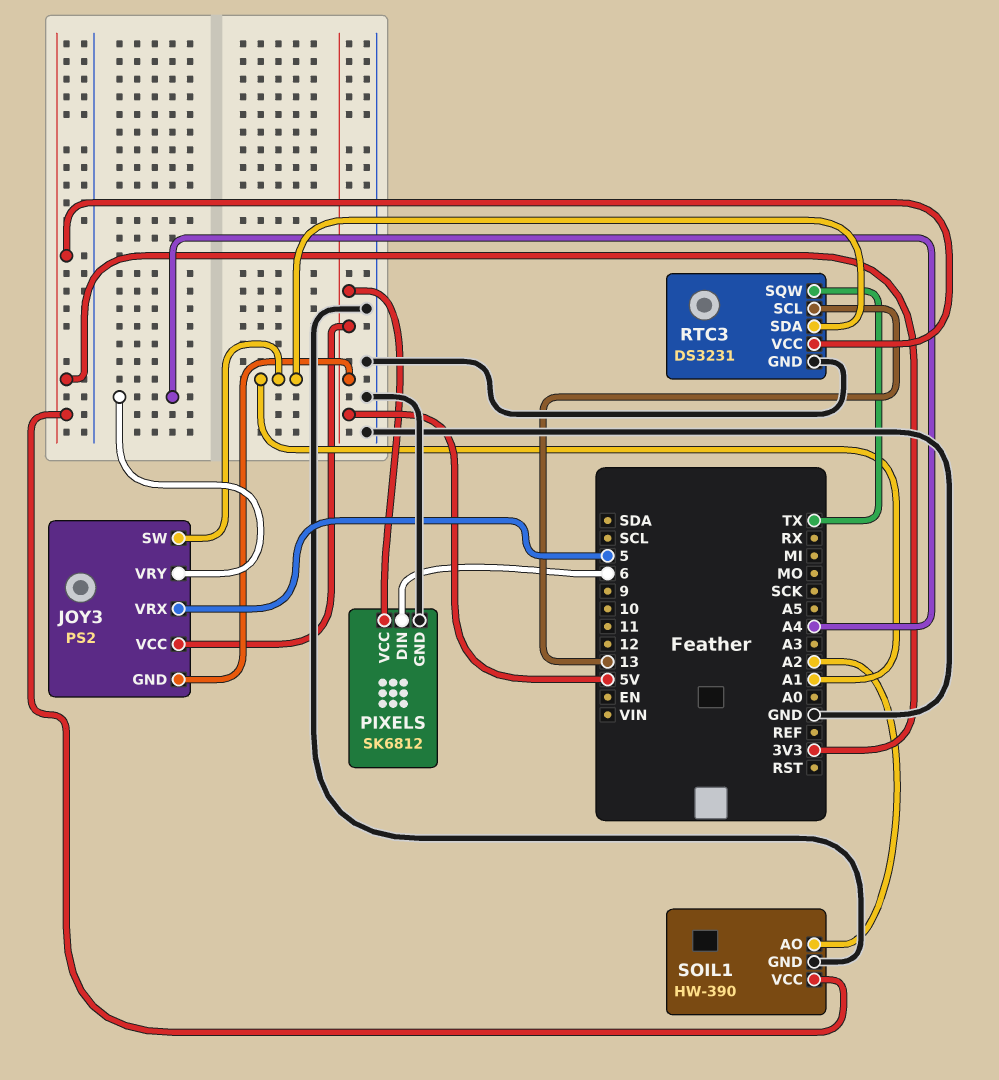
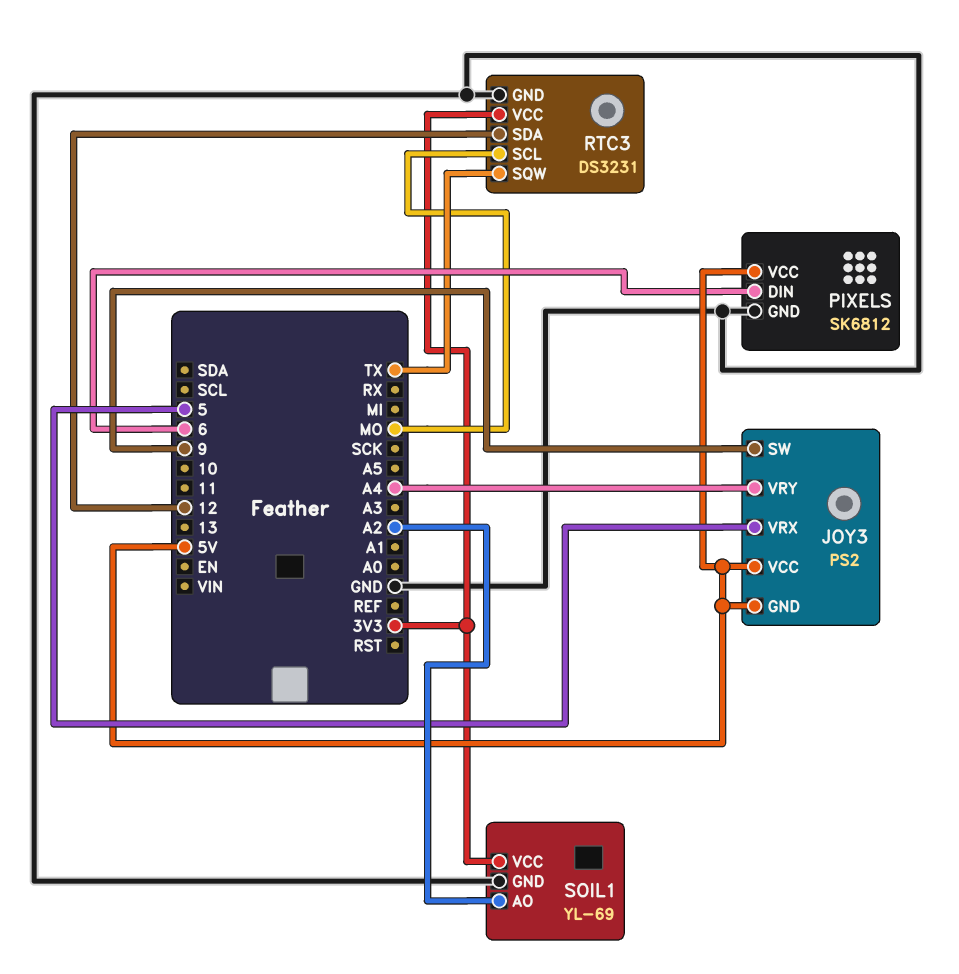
JOY3 pin SW: A1 -> 9
RTC3 pin SCL: 13 -> MO
RTC3 pin SDA: A1 -> 12
SOIL1: HW-390 -> YL-69

